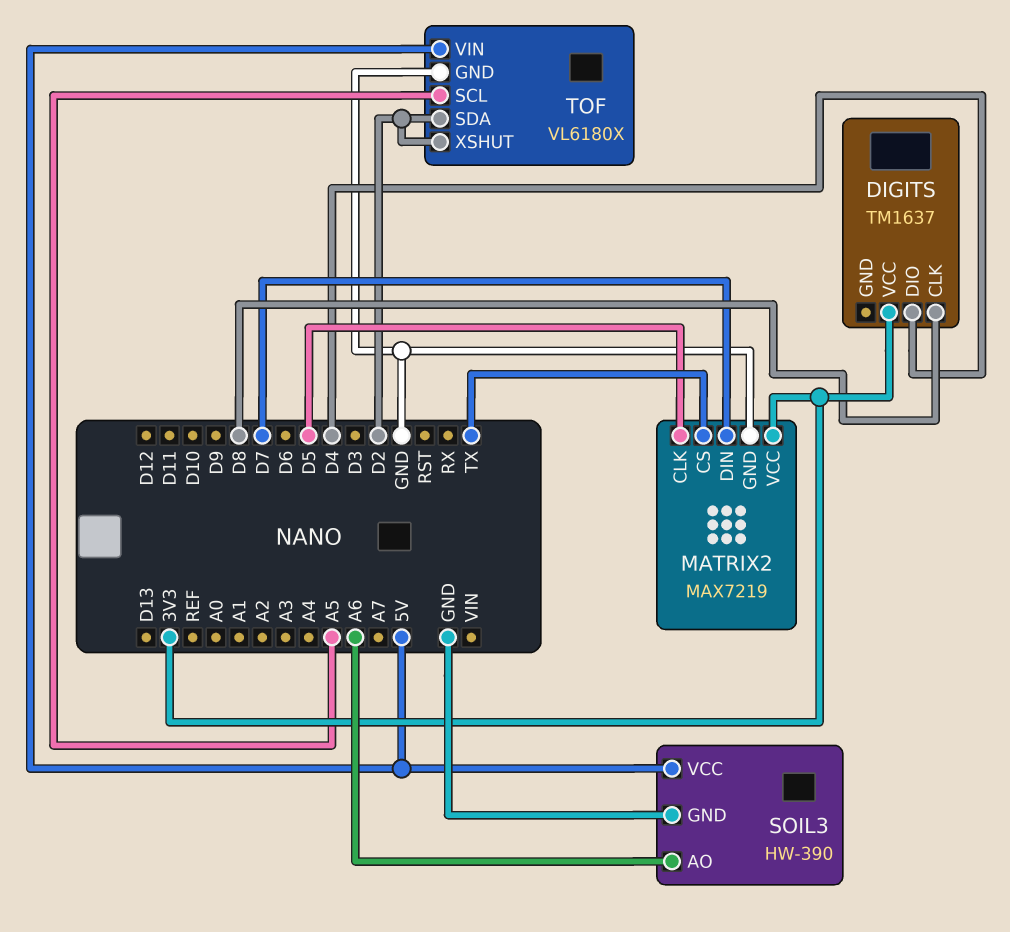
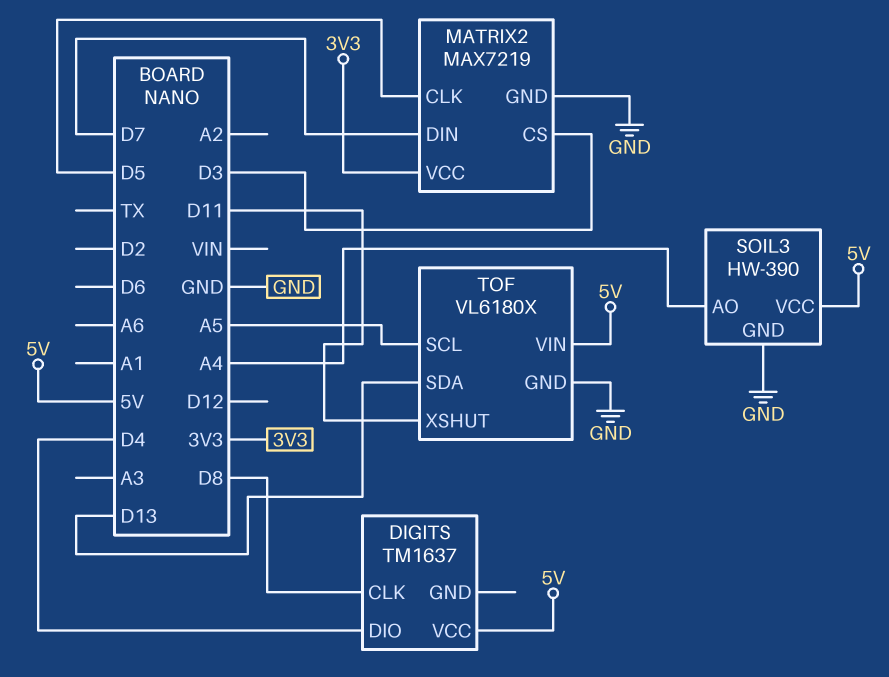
DIGITS pin VCC: 3V3 -> 5V
MATRIX2 pin CS: TX -> D3
SOIL3 pin AO: A6 -> A4
TOF pin SDA: D2 -> D13
TOF pin XSHUT: D2 -> D11

